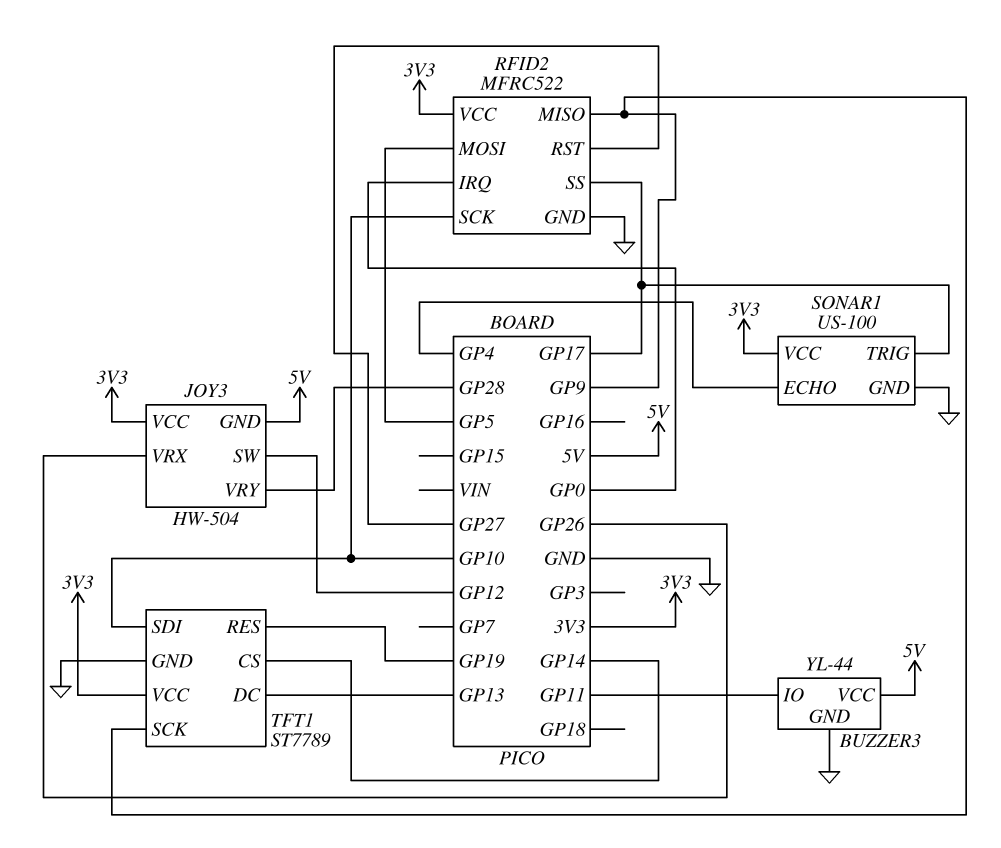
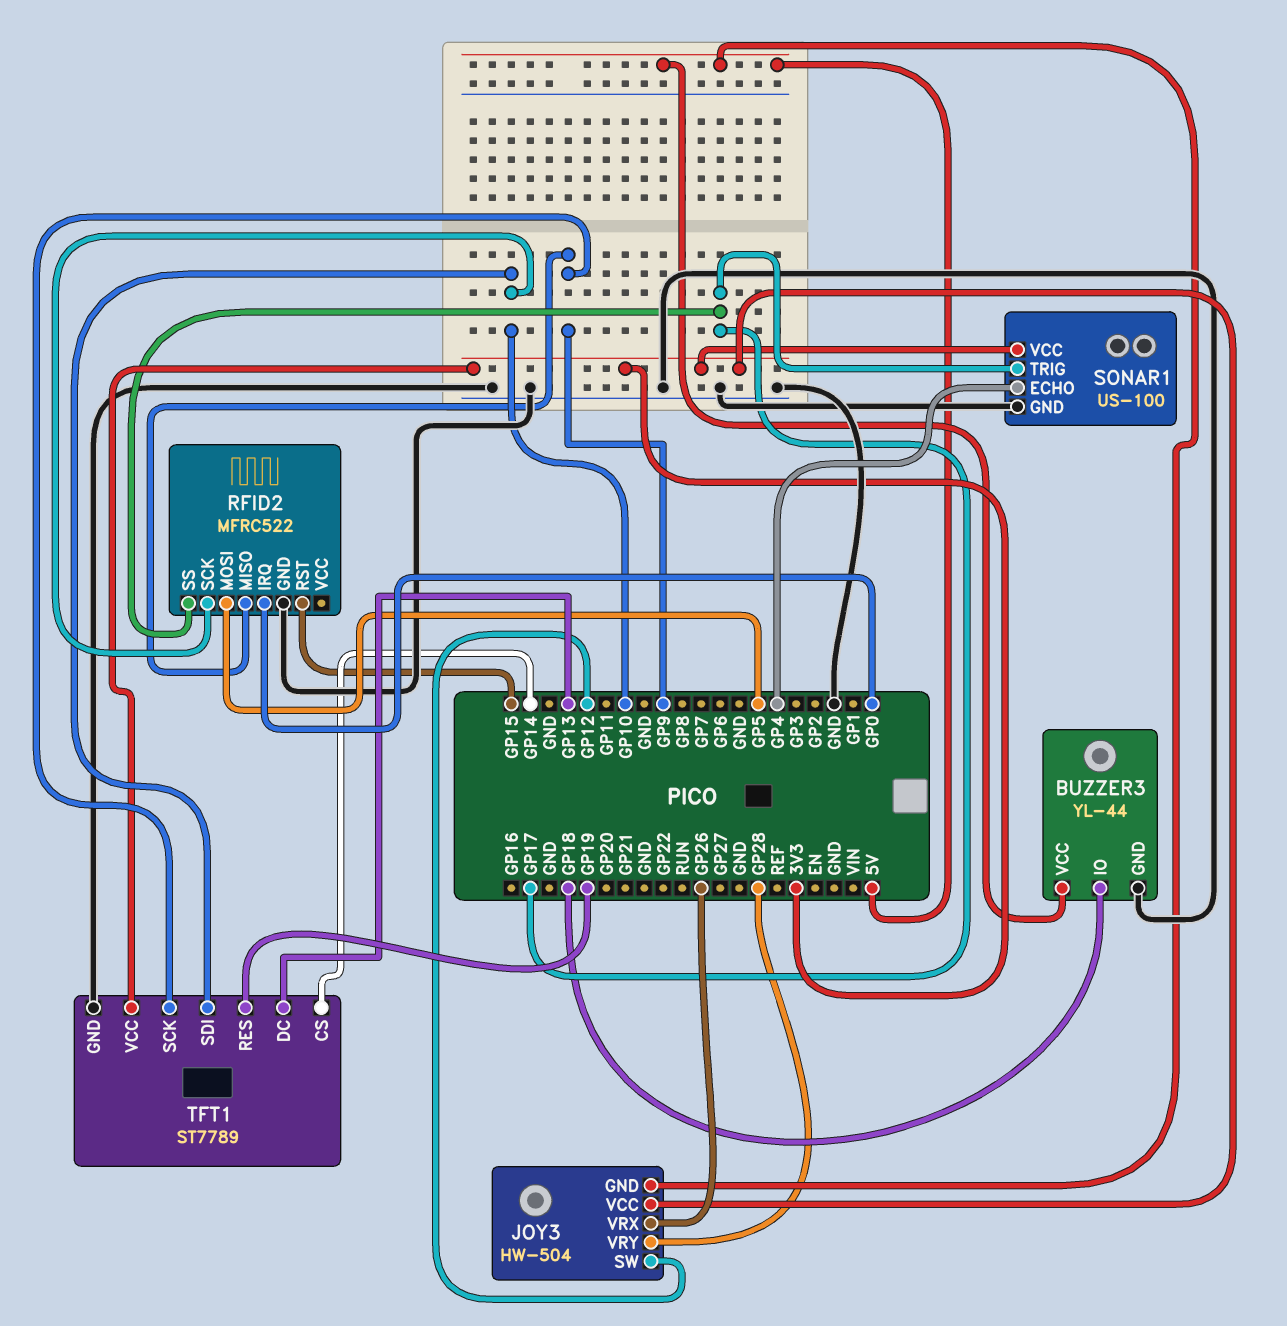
BUZZER3 pin IO: GP11 -> GP18
RFID2 pin RST: GP27 -> GP15
RFID2 pin VCC: 3V3 -> none

